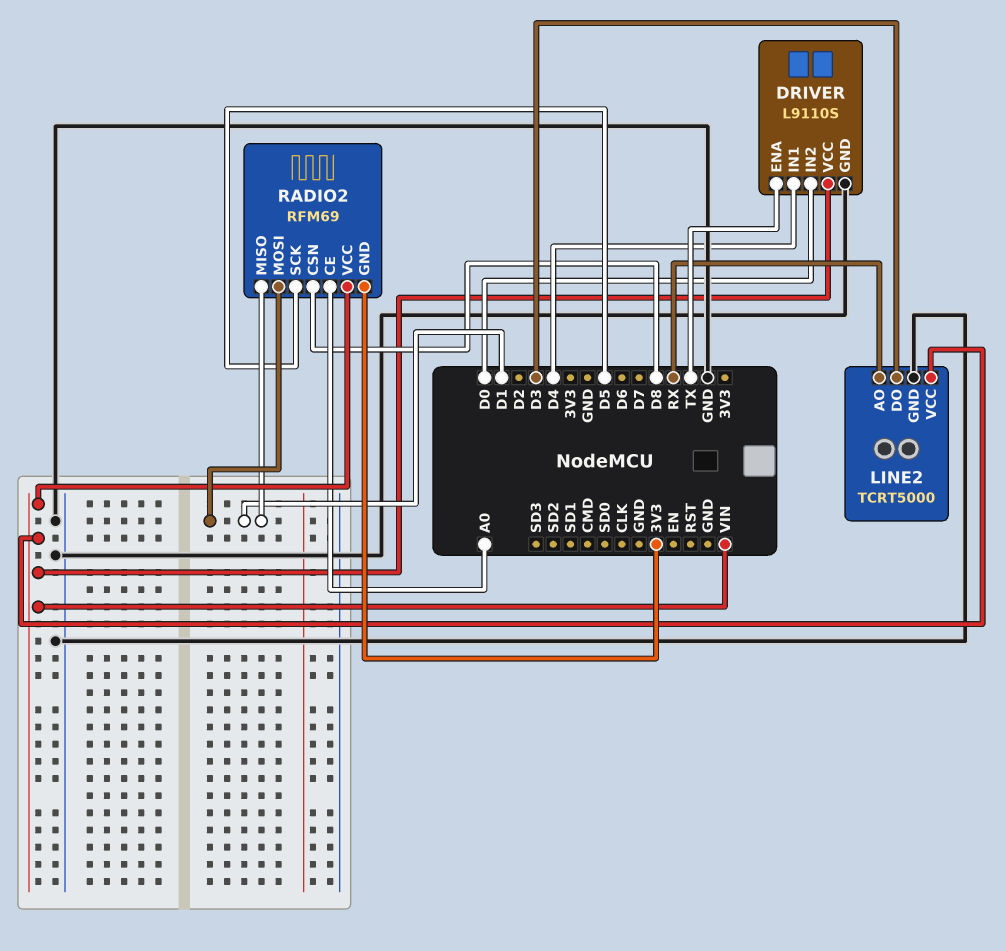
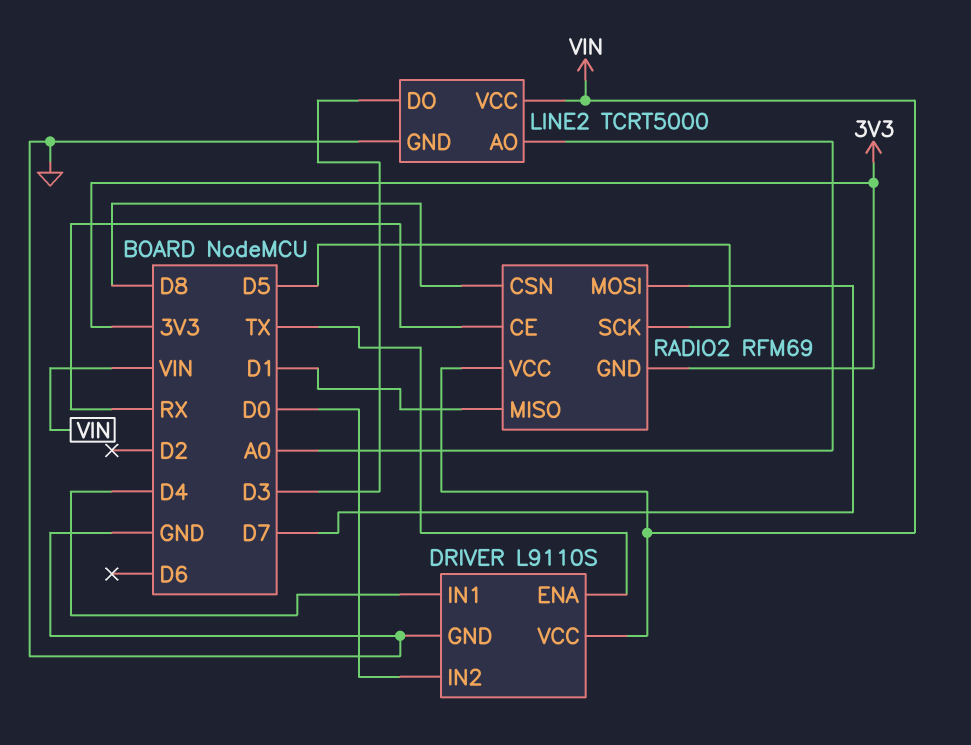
LINE2 pin AO: RX -> A0
RADIO2 pin CE: A0 -> RX
RADIO2 pin MOSI: D1 -> D7

